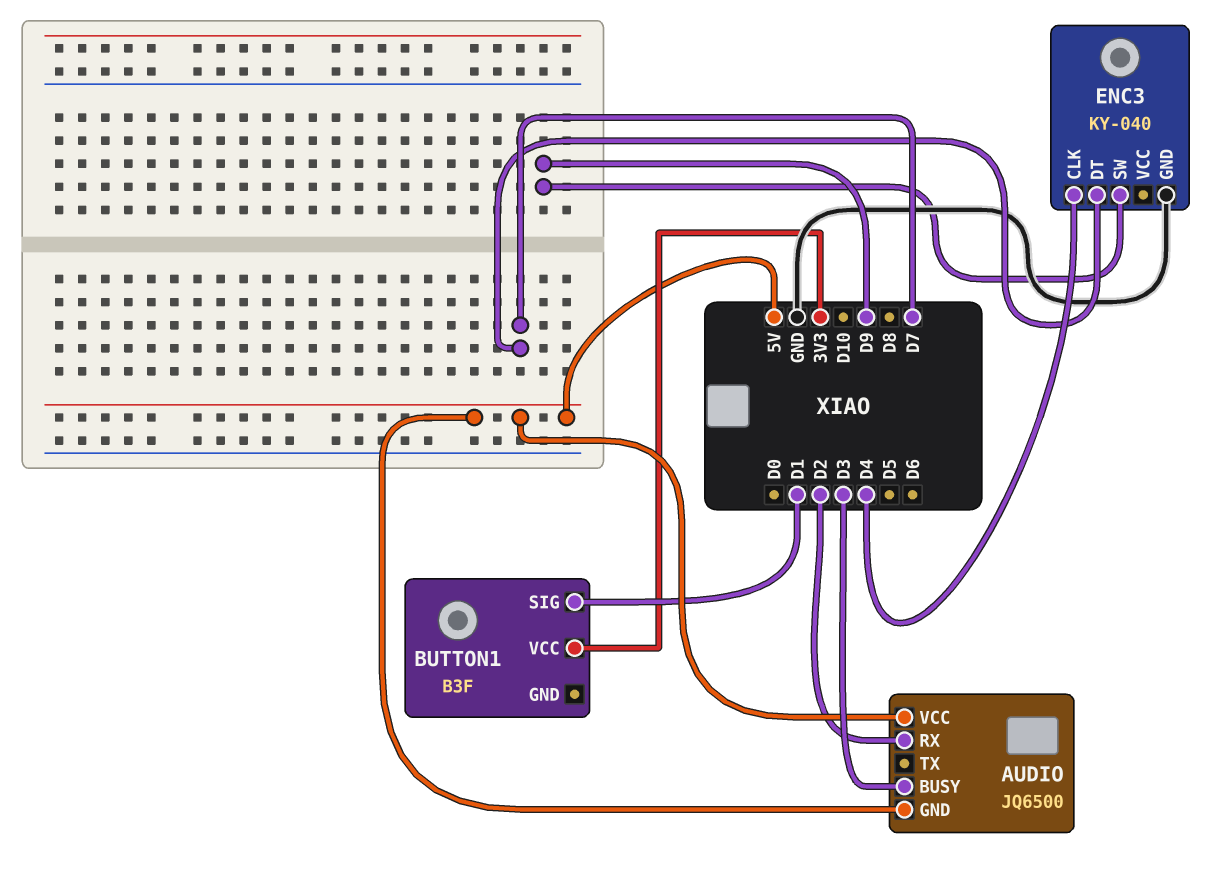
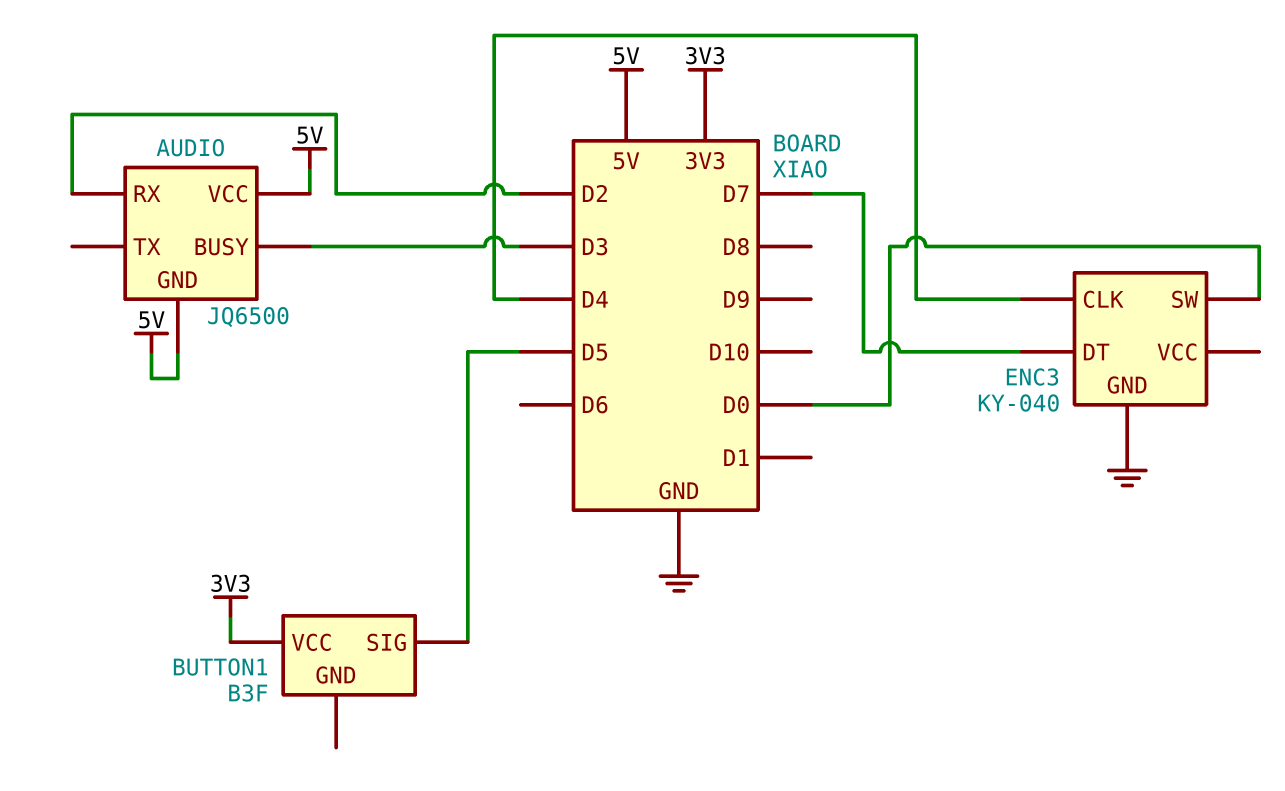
BUTTON1 pin SIG: D1 -> D5
ENC3 pin SW: D9 -> D0

